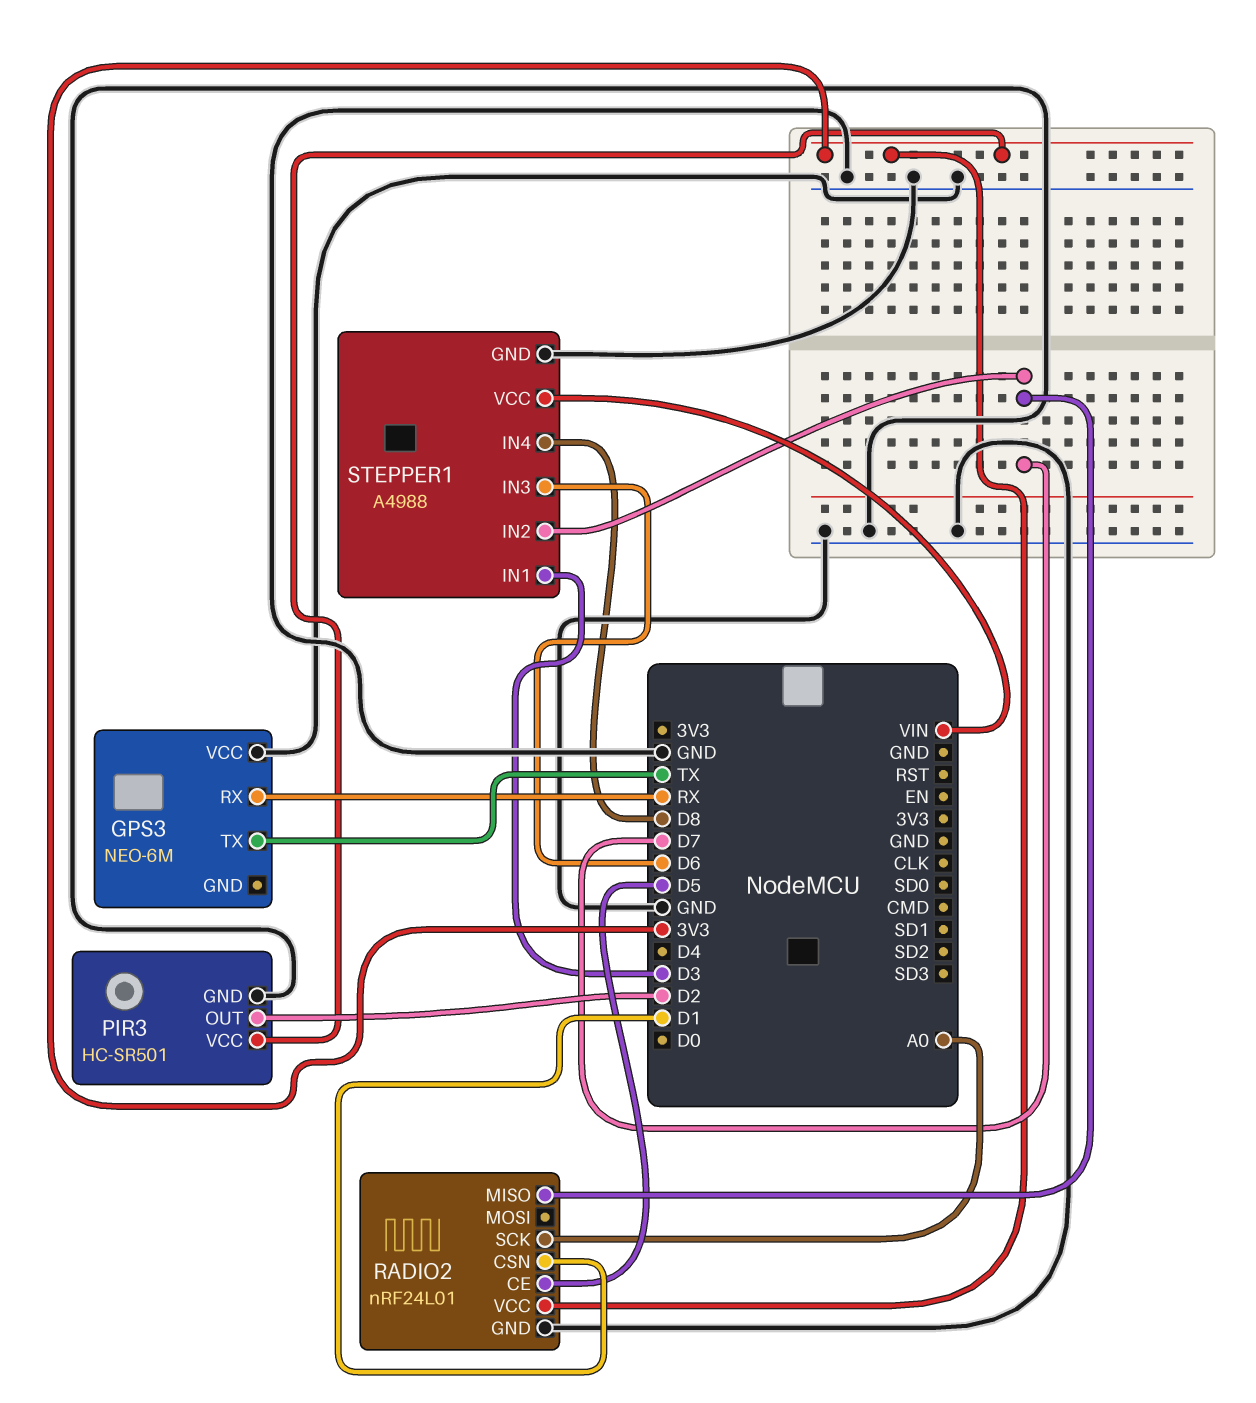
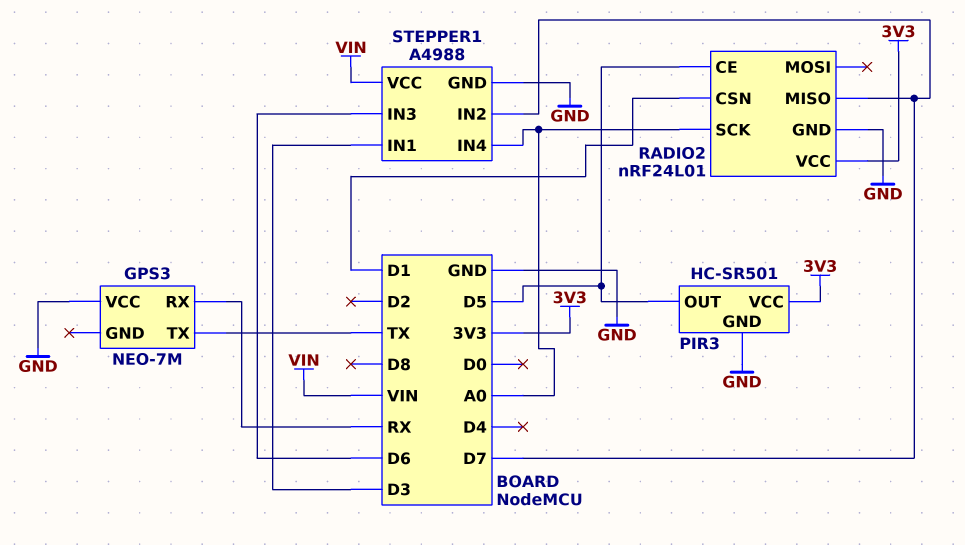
GPS3: NEO-6M -> NEO-7M
PIR3 pin OUT: D2 -> D5
STEPPER1 pin IN4: D8 -> A0

